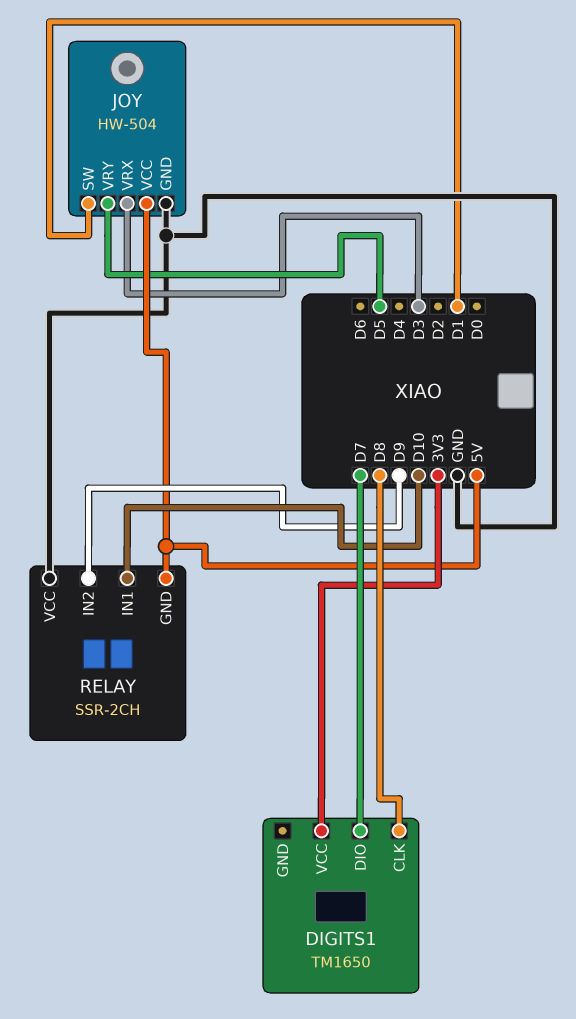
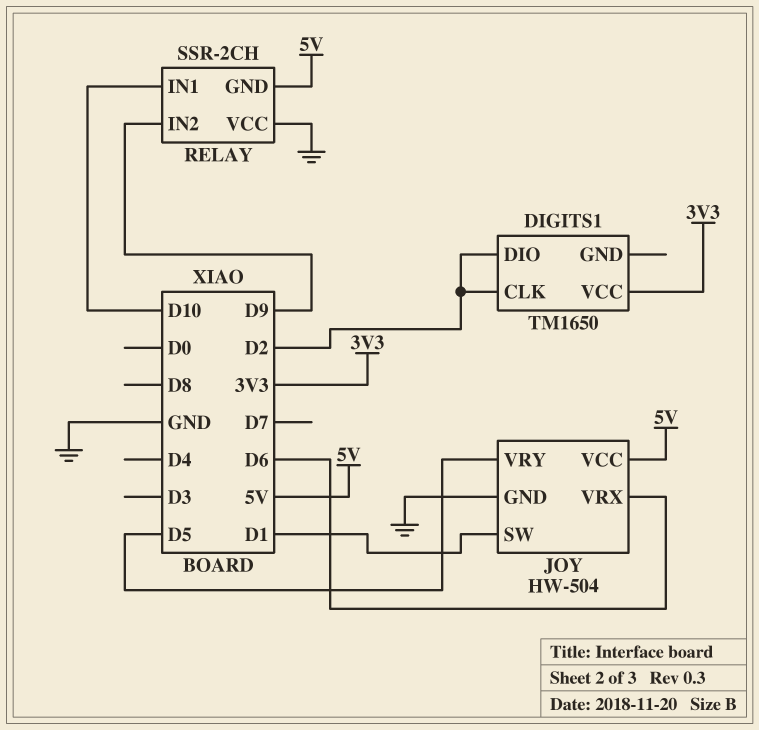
DIGITS1 pin CLK: D8 -> D2
DIGITS1 pin DIO: D7 -> D2
JOY pin VRX: D3 -> D6

